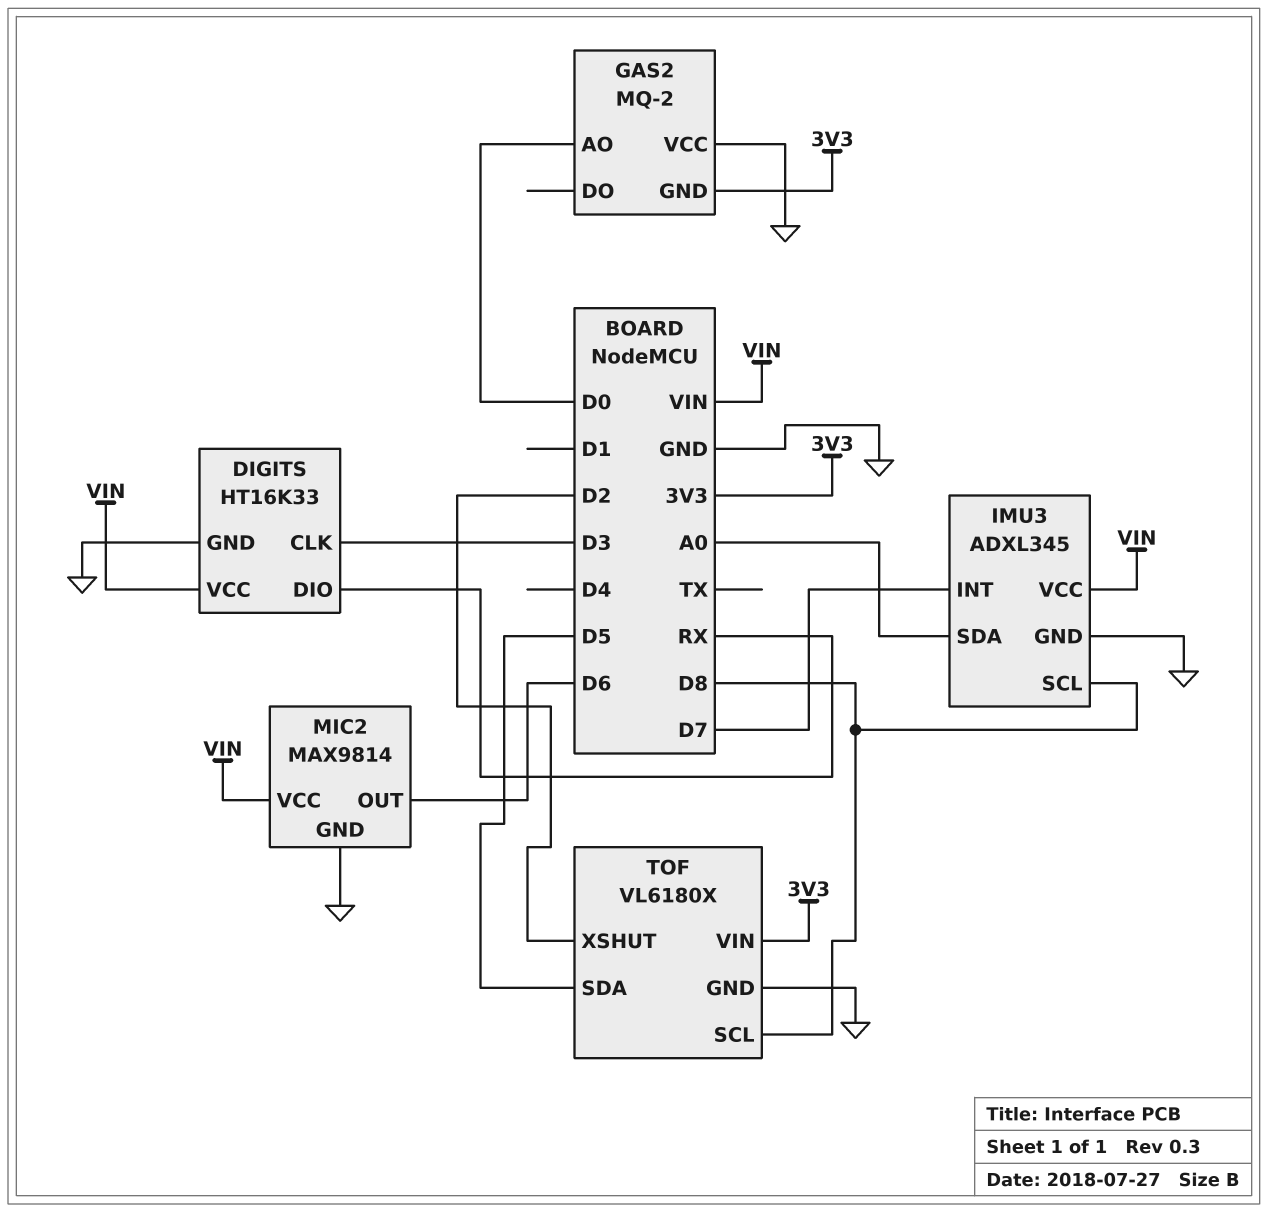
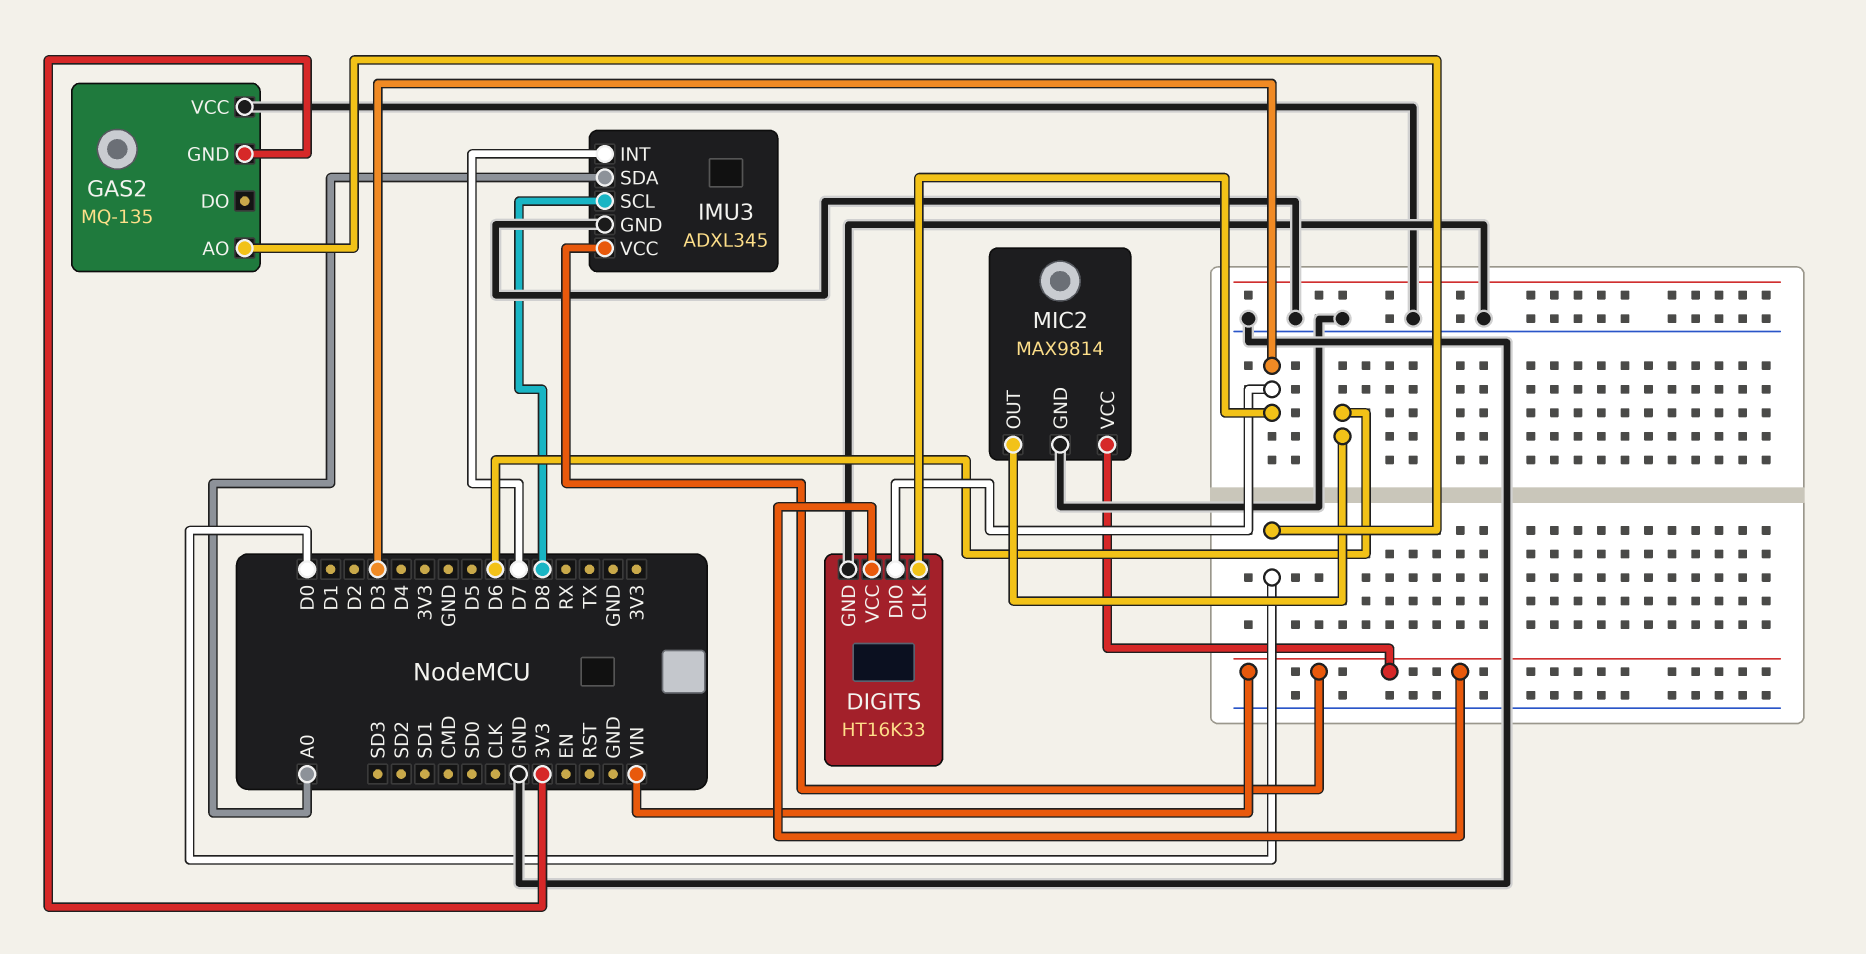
DIGITS pin DIO: RX -> D3
GAS2: MQ-2 -> MQ-135
TOF: VL6180X -> none
TOF pin GND: GND -> none
TOF pin SCL: D8 -> none
TOF pin SDA: D5 -> none
TOF pin VIN: 3V3 -> none
TOF pin XSHUT: D2 -> none

